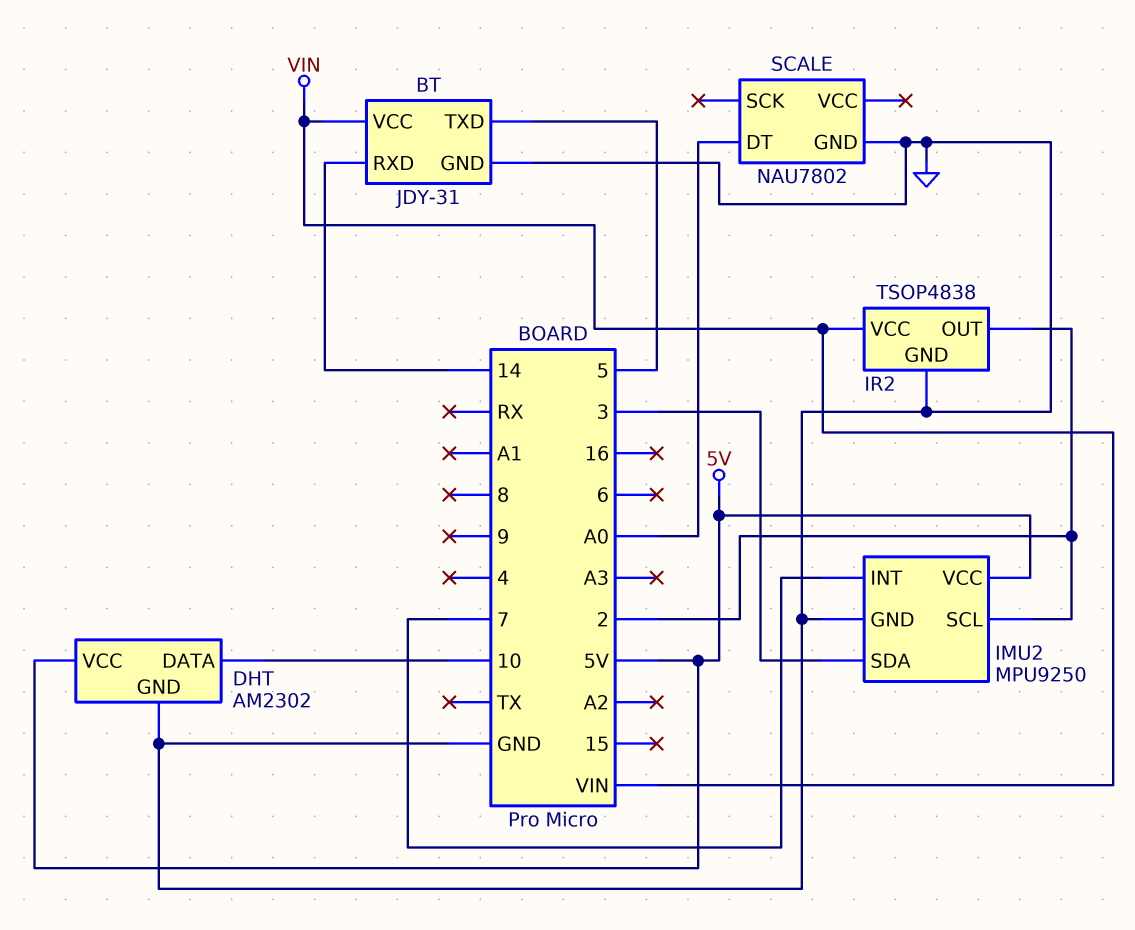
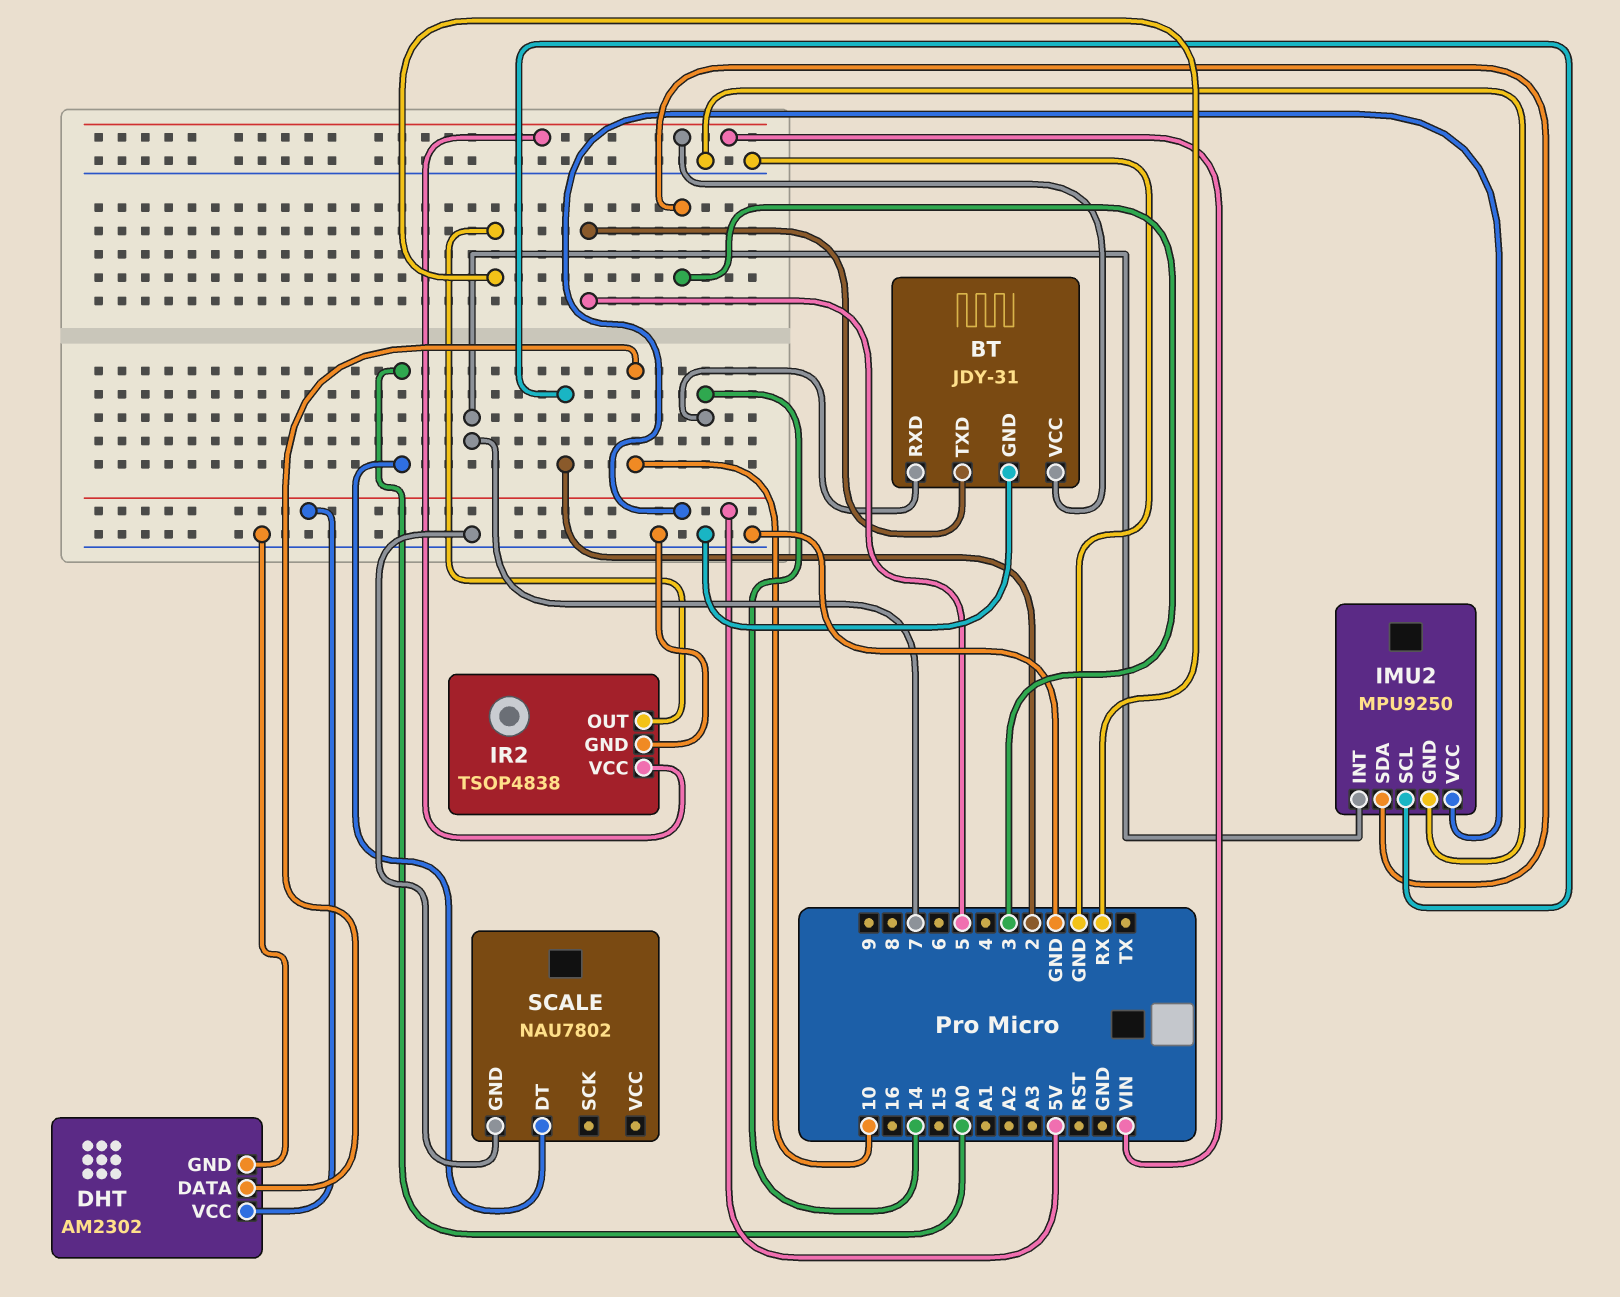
IR2 pin OUT: 2 -> RX

